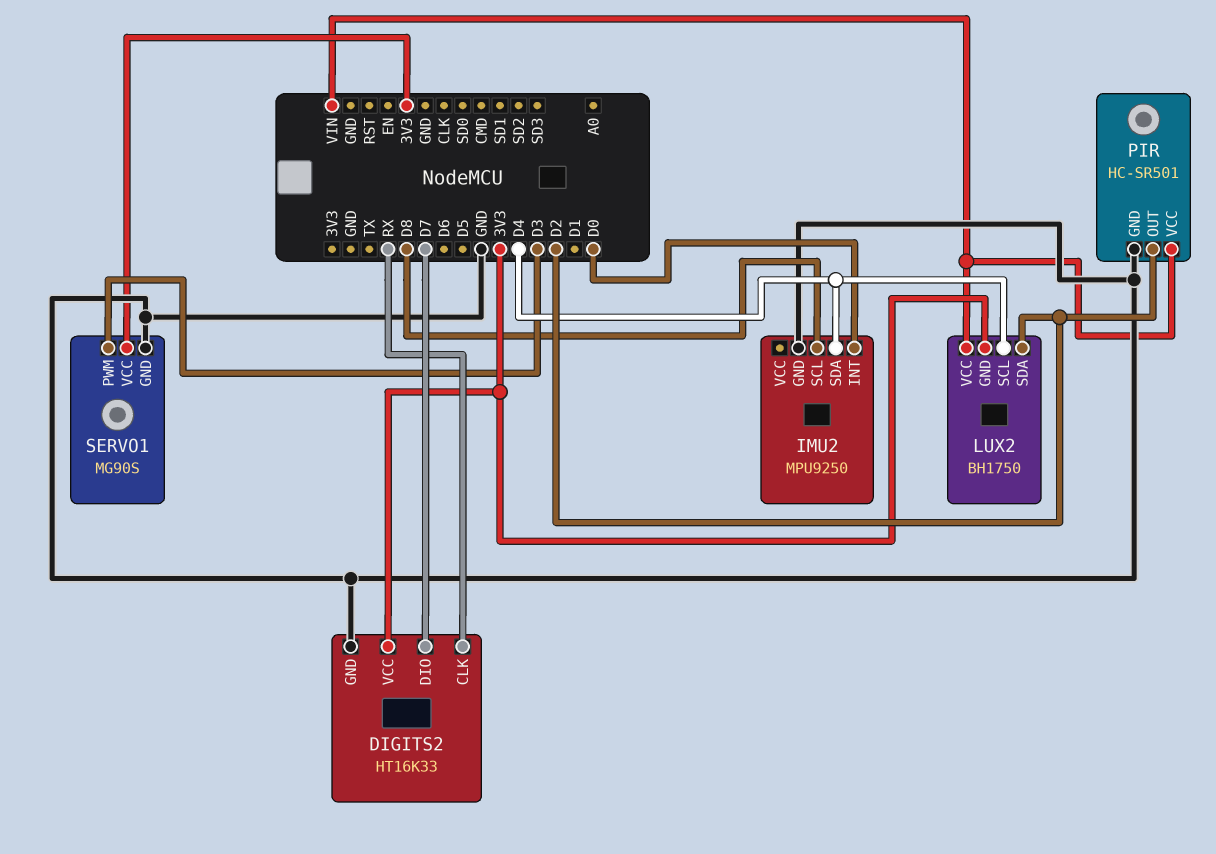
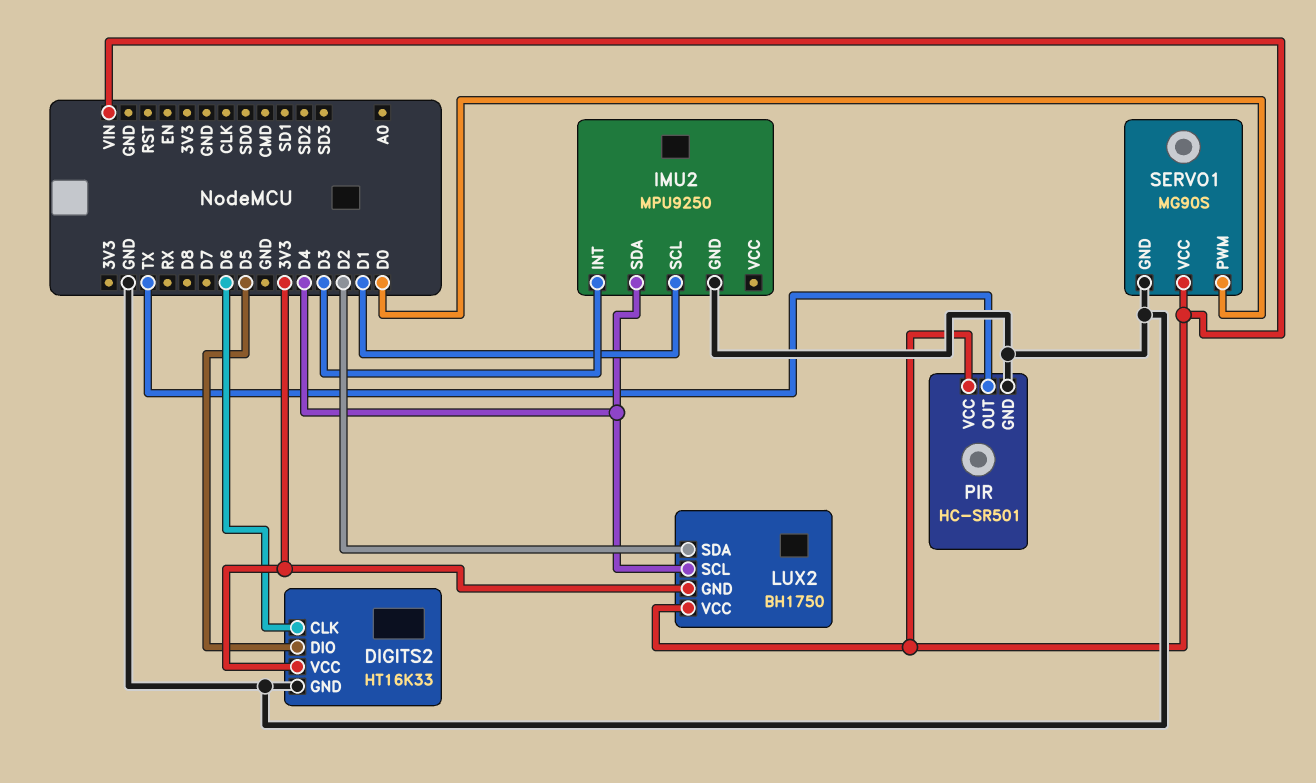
DIGITS2 pin CLK: RX -> D6
DIGITS2 pin DIO: D7 -> D5
IMU2 pin INT: D0 -> D3
IMU2 pin SCL: D8 -> D1
PIR pin OUT: D2 -> TX
SERVO1 pin PWM: D3 -> D0
SERVO1 pin VCC: 3V3 -> VIN

